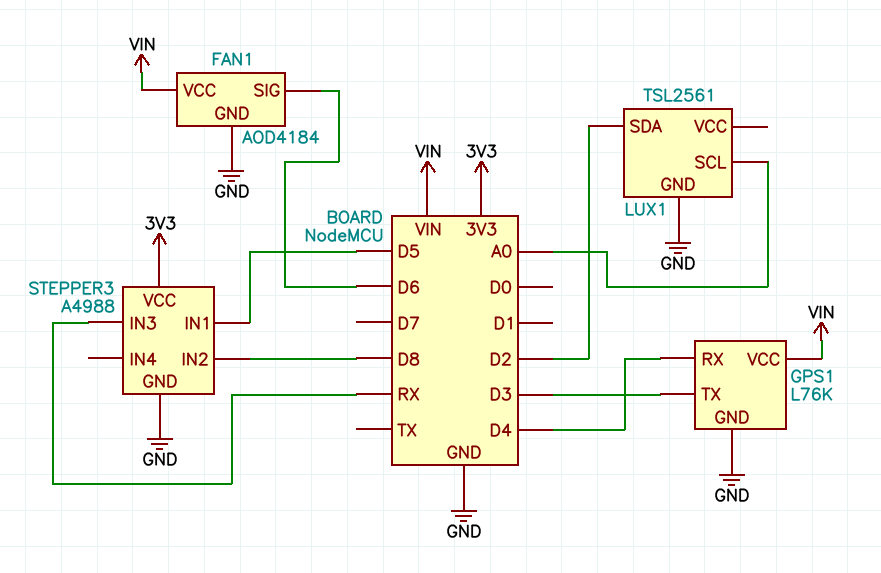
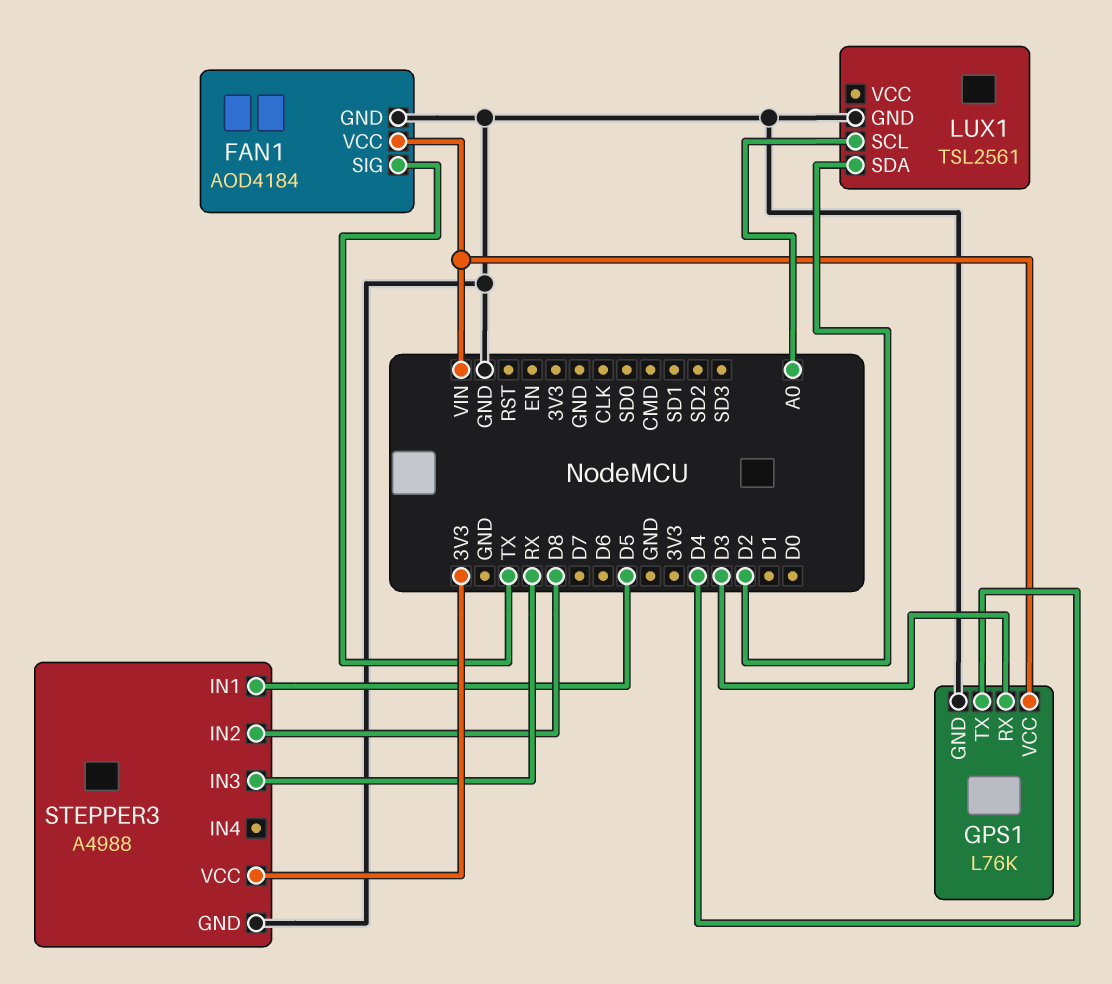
FAN1 pin SIG: D6 -> TX
GPS1 pin RX: D4 -> D3
GPS1 pin TX: D3 -> D4

